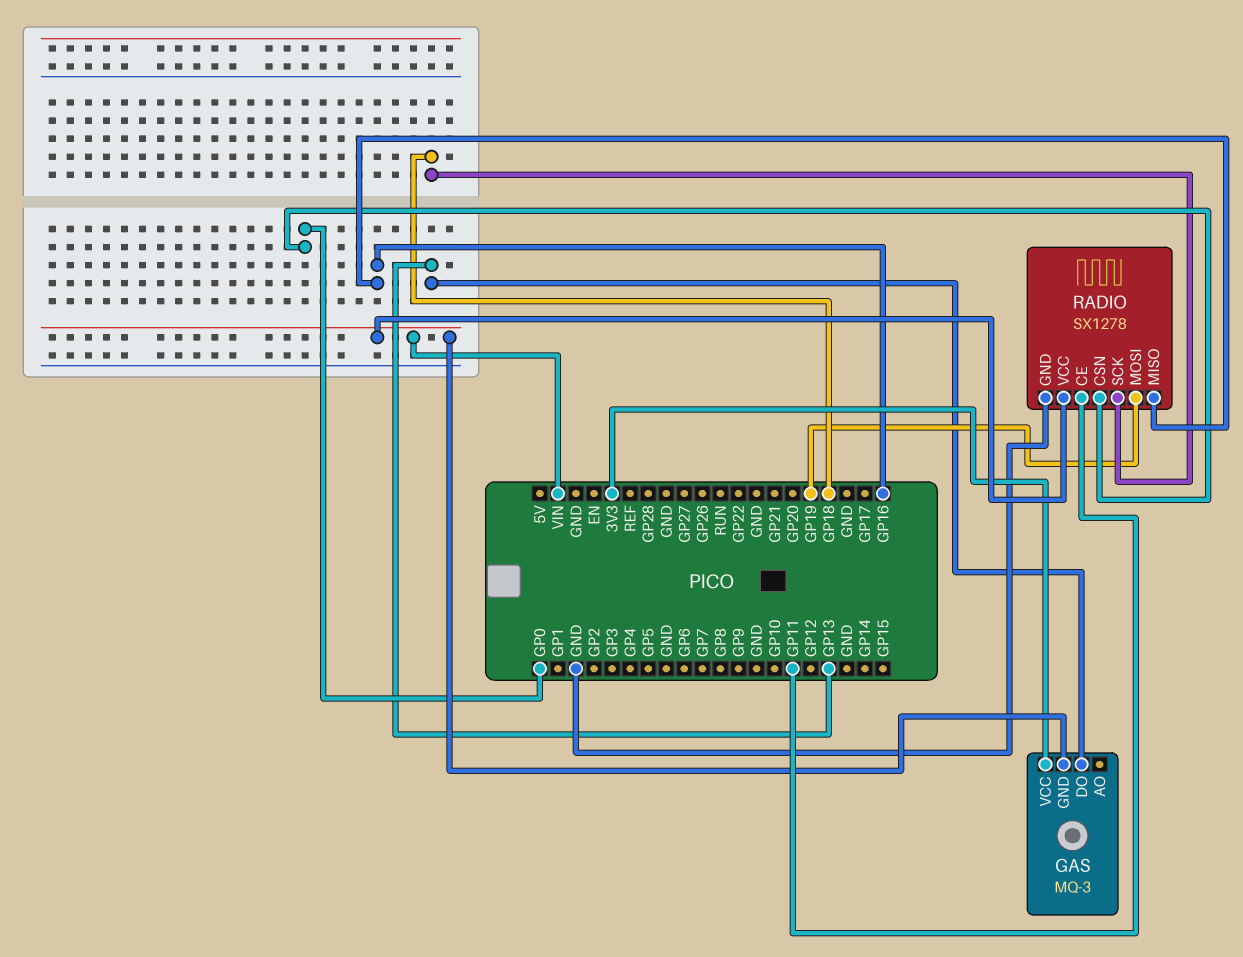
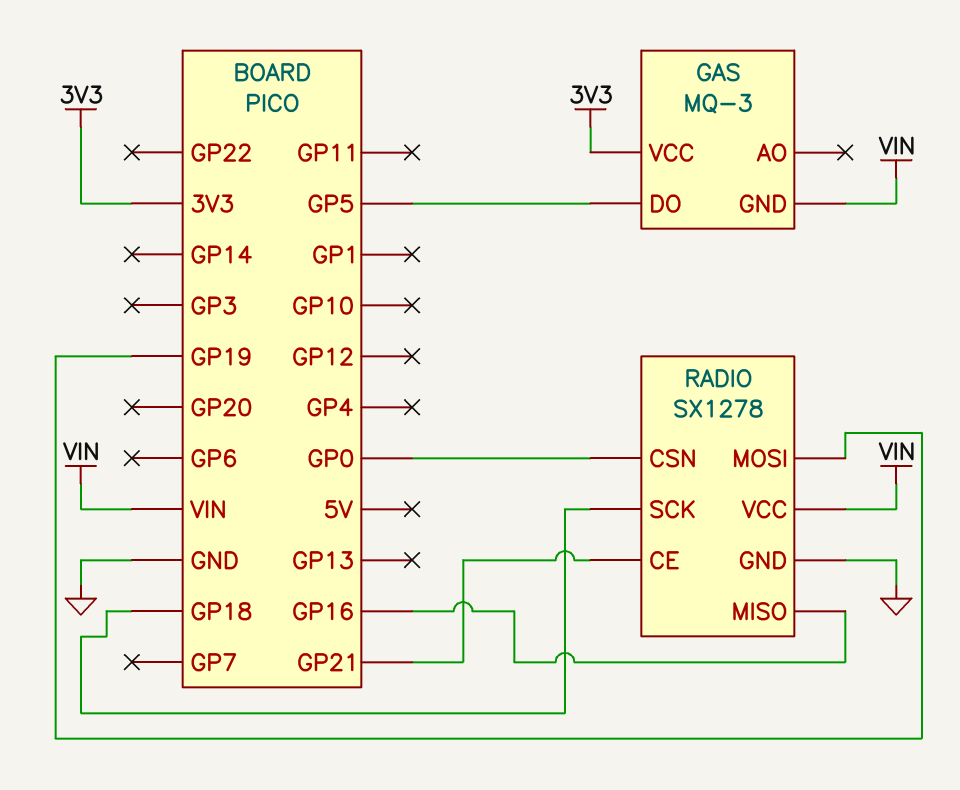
GAS pin DO: GP13 -> GP5
RADIO pin CE: GP11 -> GP21

